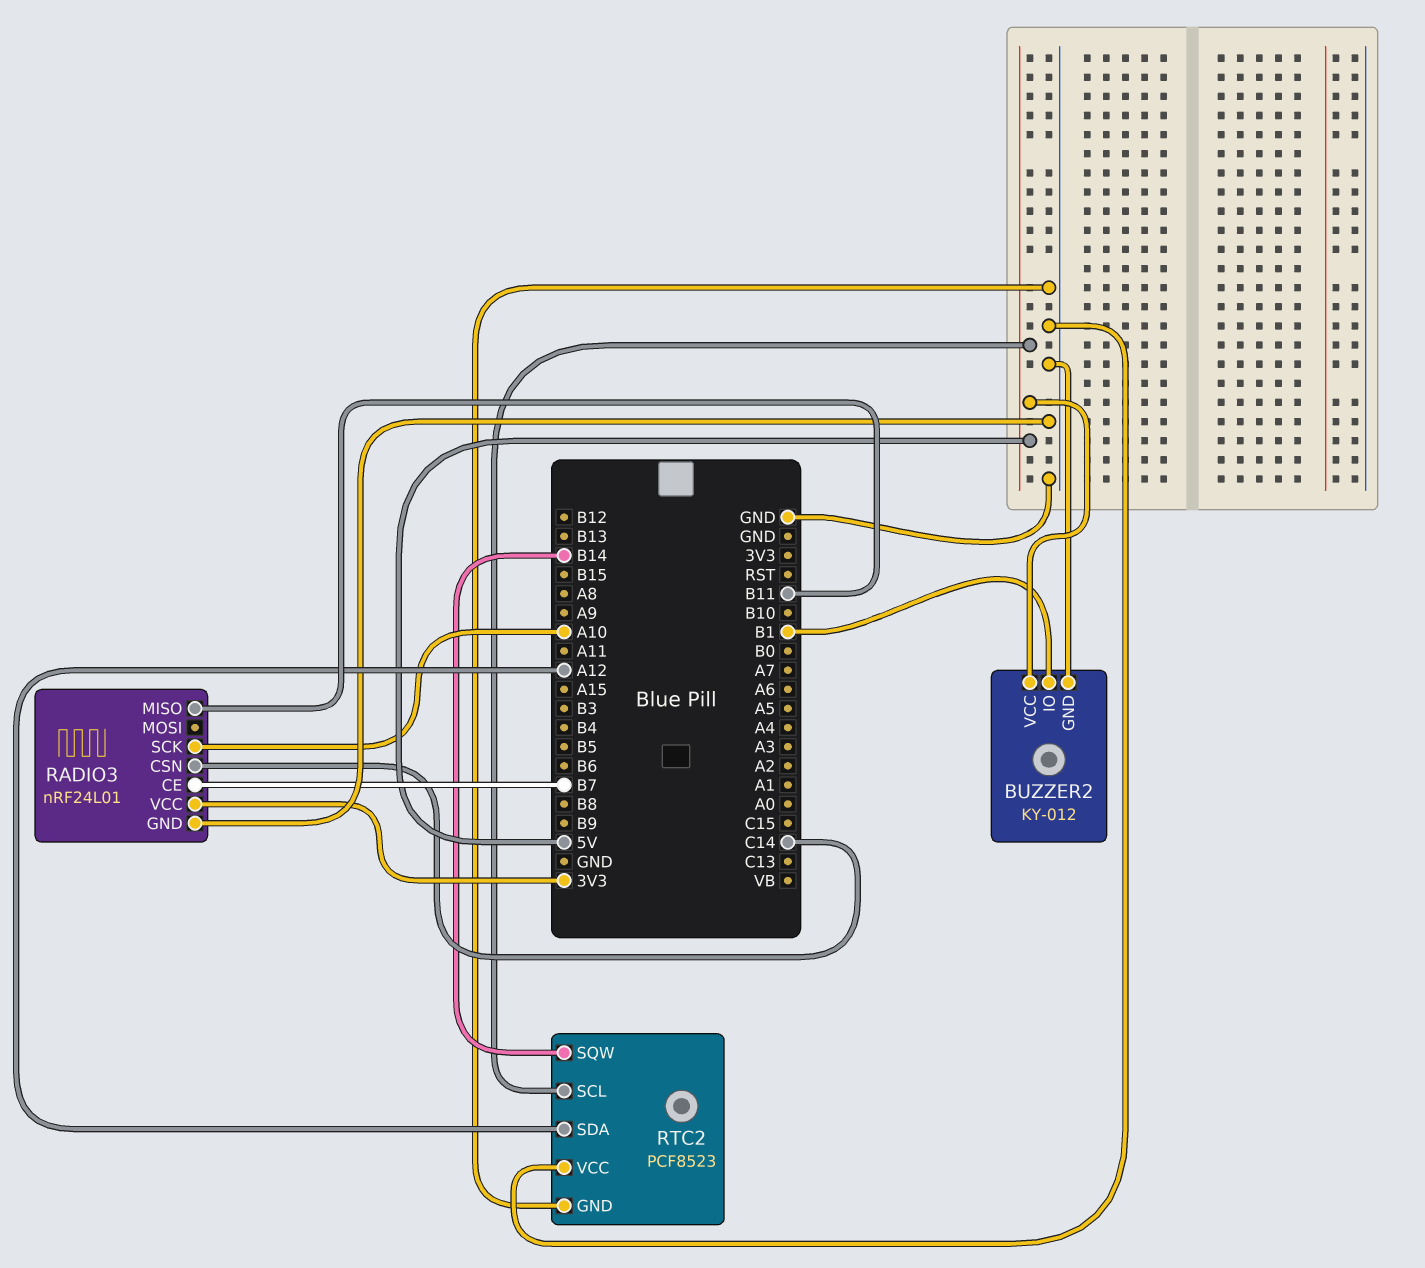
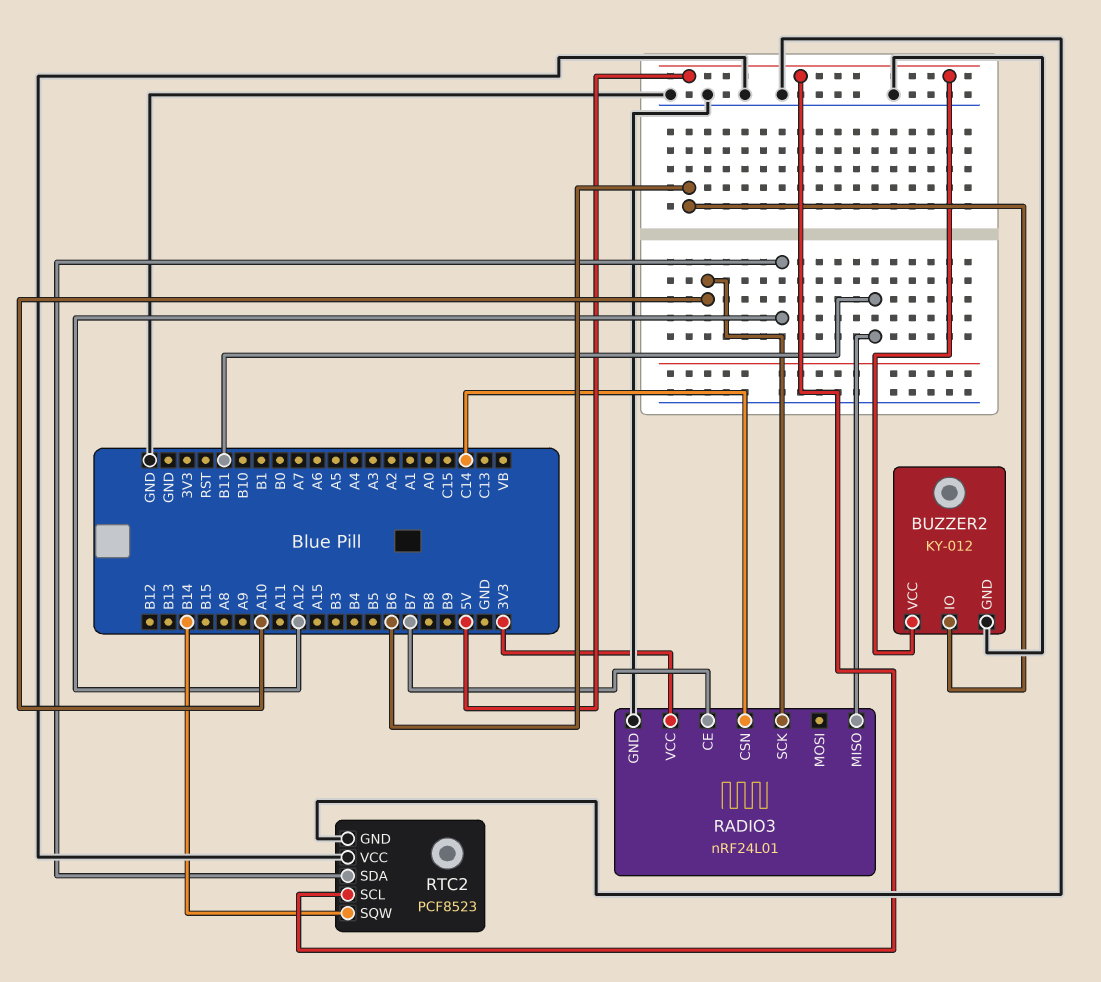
BUZZER2 pin IO: B1 -> B6

